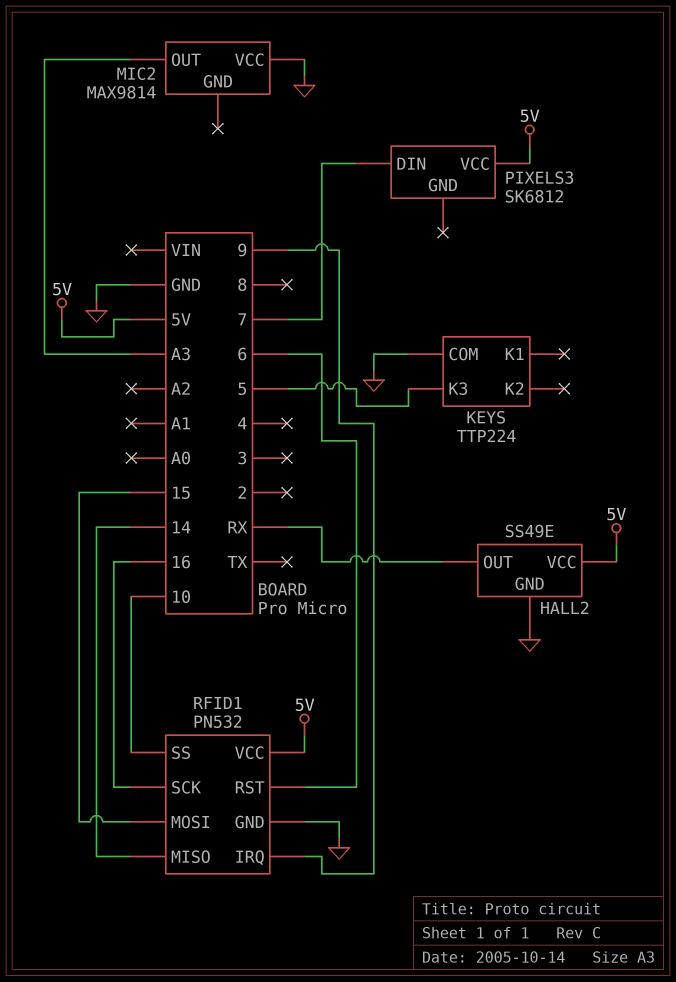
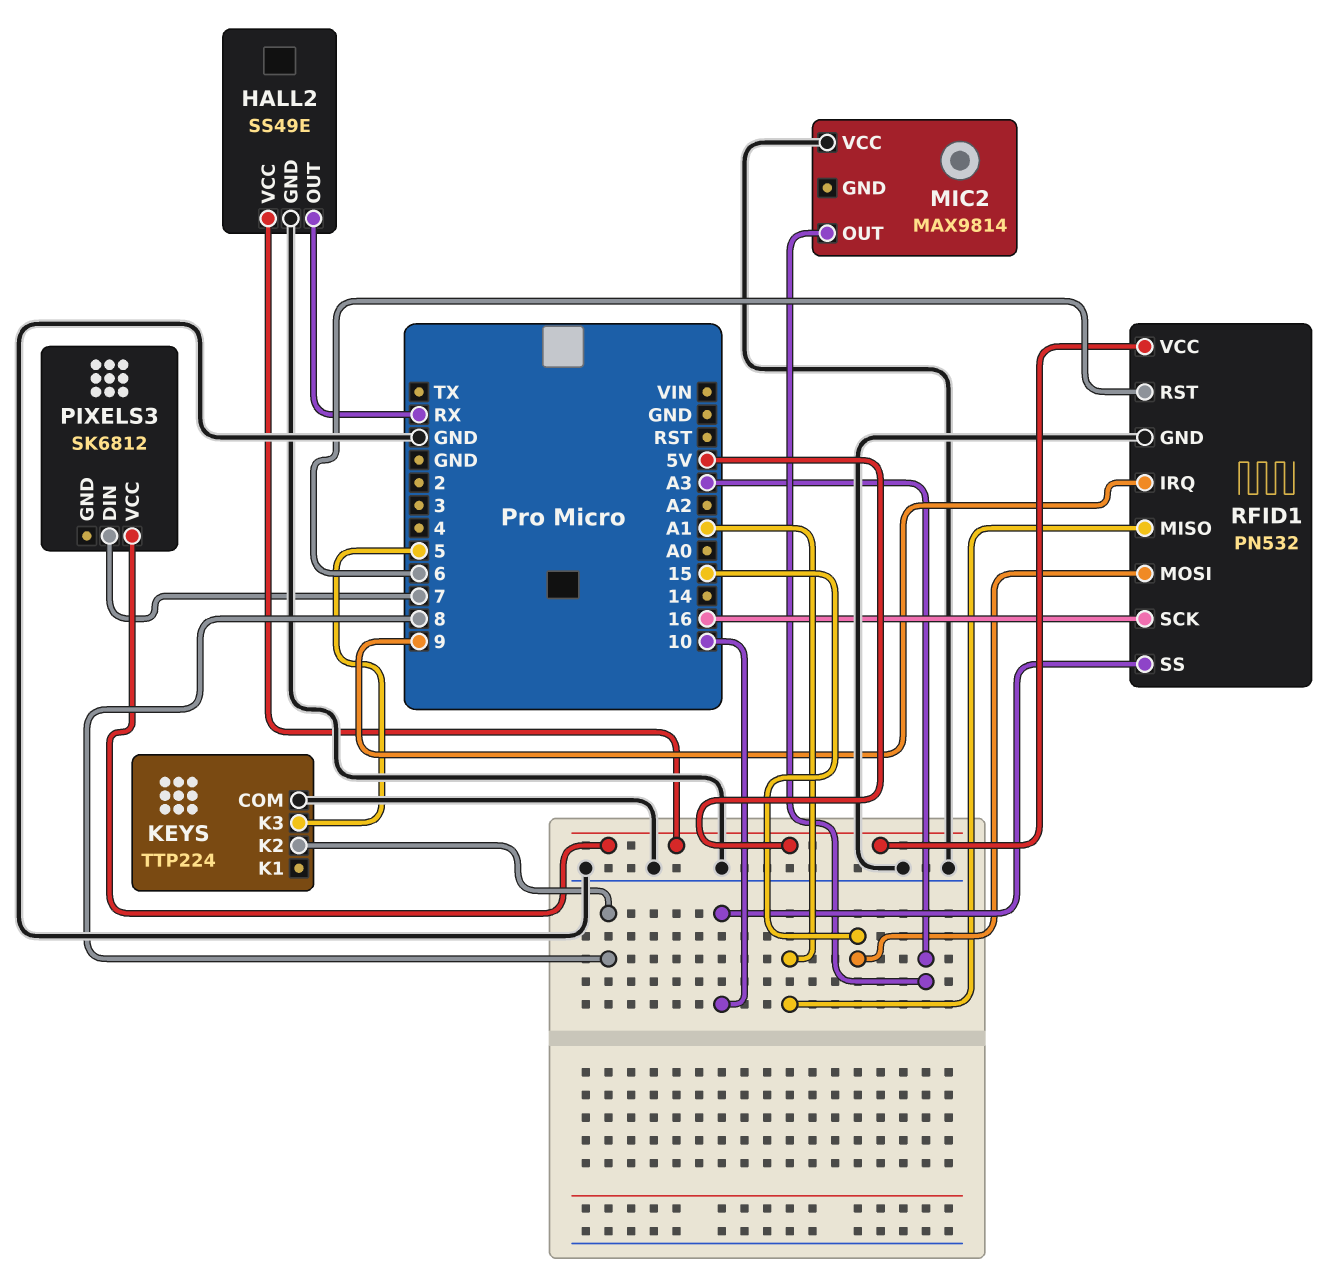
KEYS pin K2: none -> 8
RFID1 pin MISO: 14 -> A1

